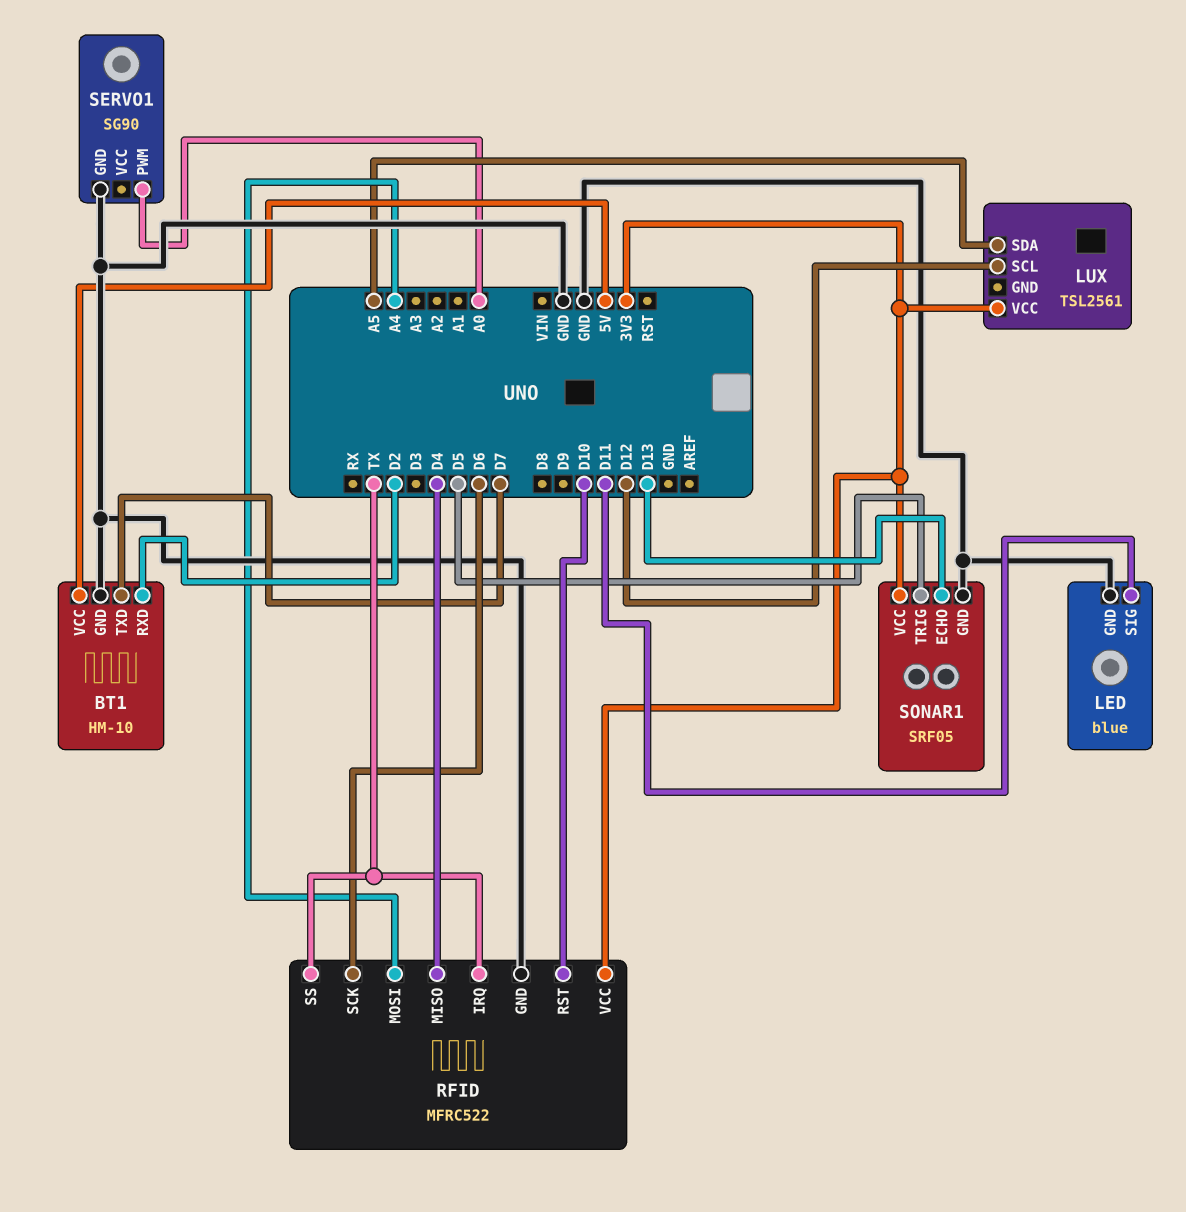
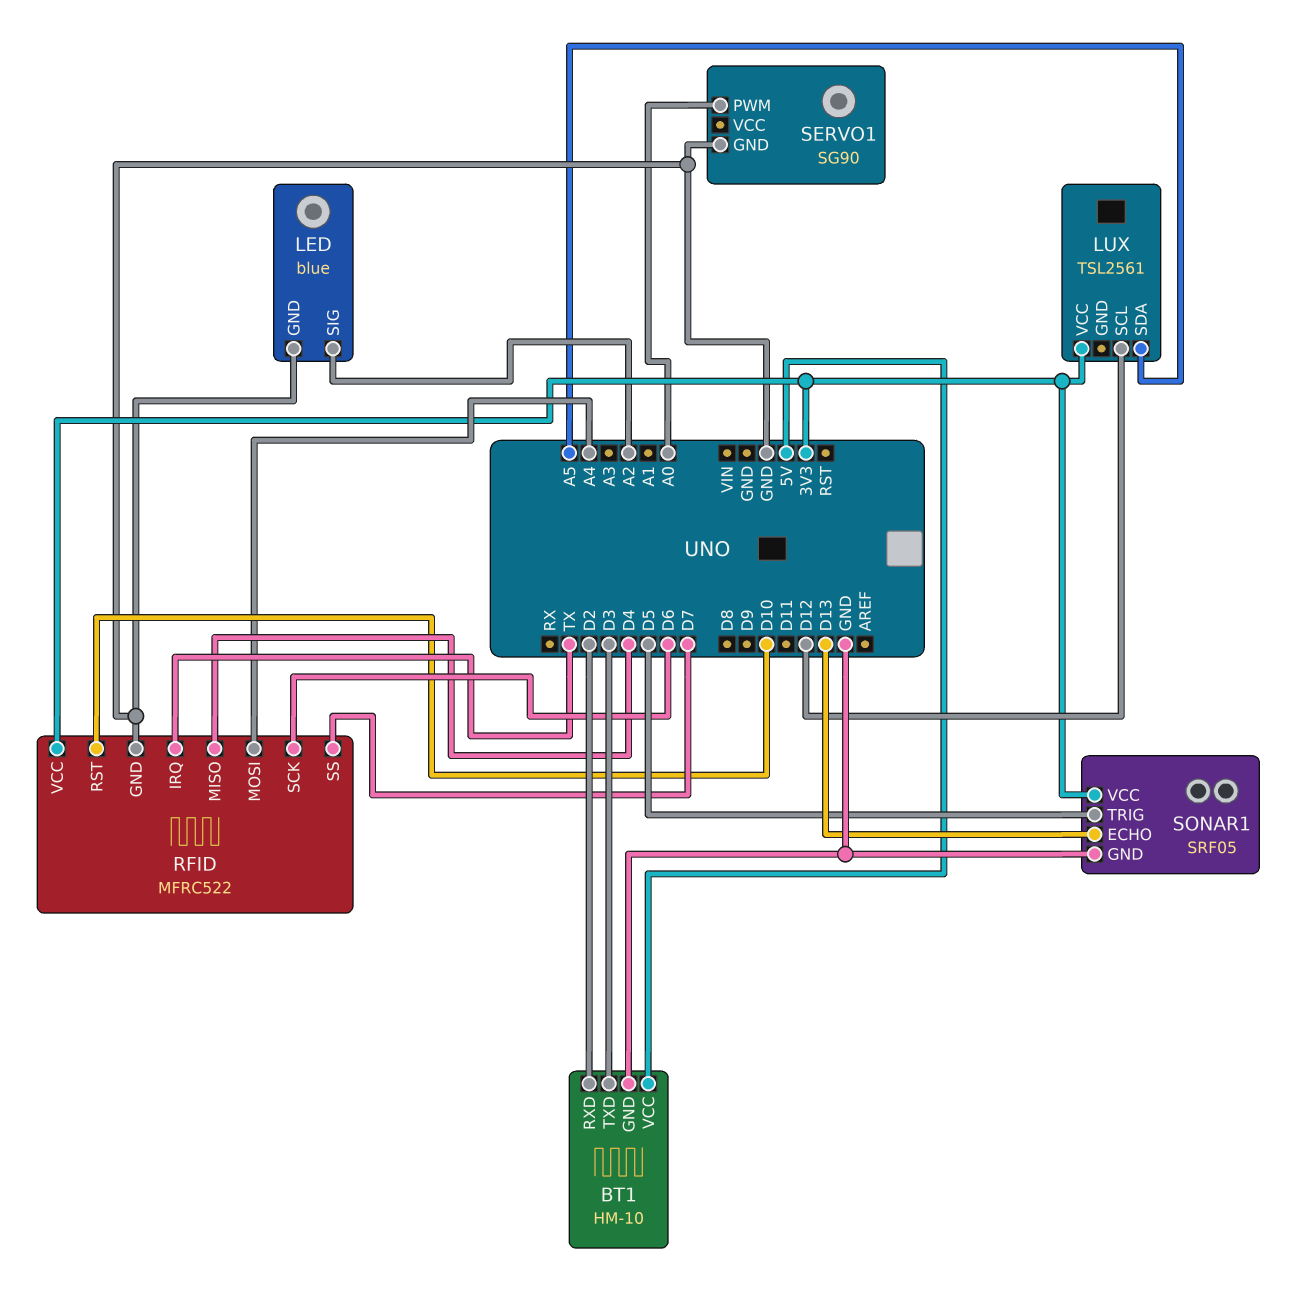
BT1 pin TXD: D7 -> D3
LED pin SIG: D11 -> A2
RFID pin SS: TX -> D7

